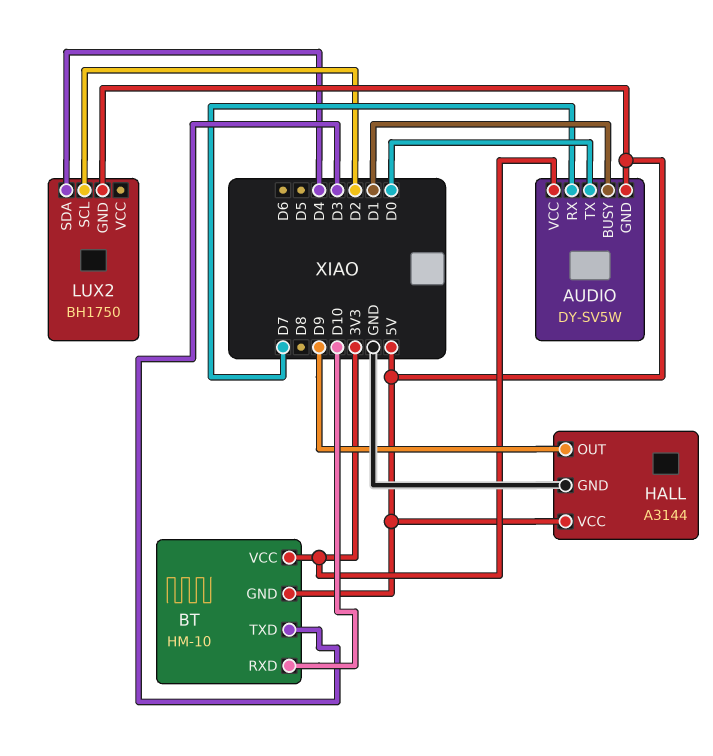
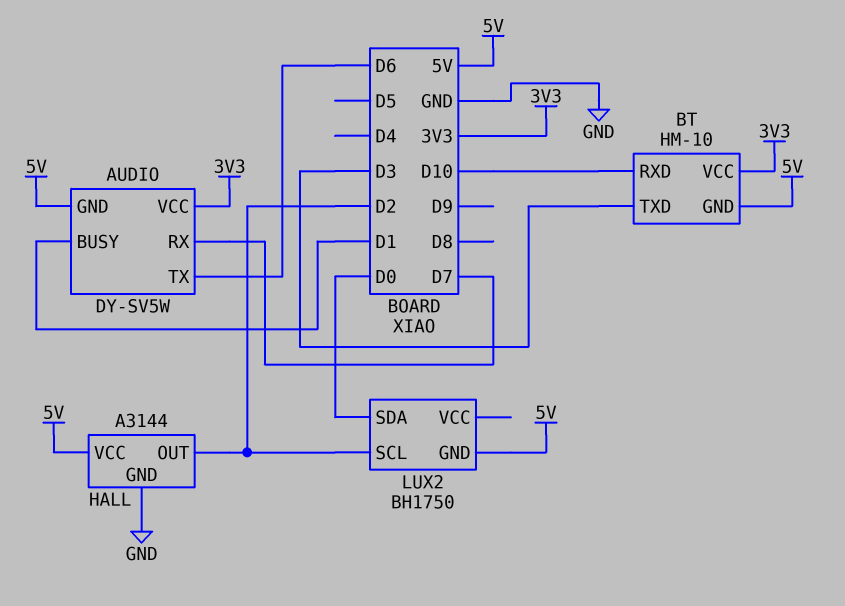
AUDIO pin TX: D0 -> D6
HALL pin OUT: D9 -> D2
LUX2 pin SDA: D4 -> D0

